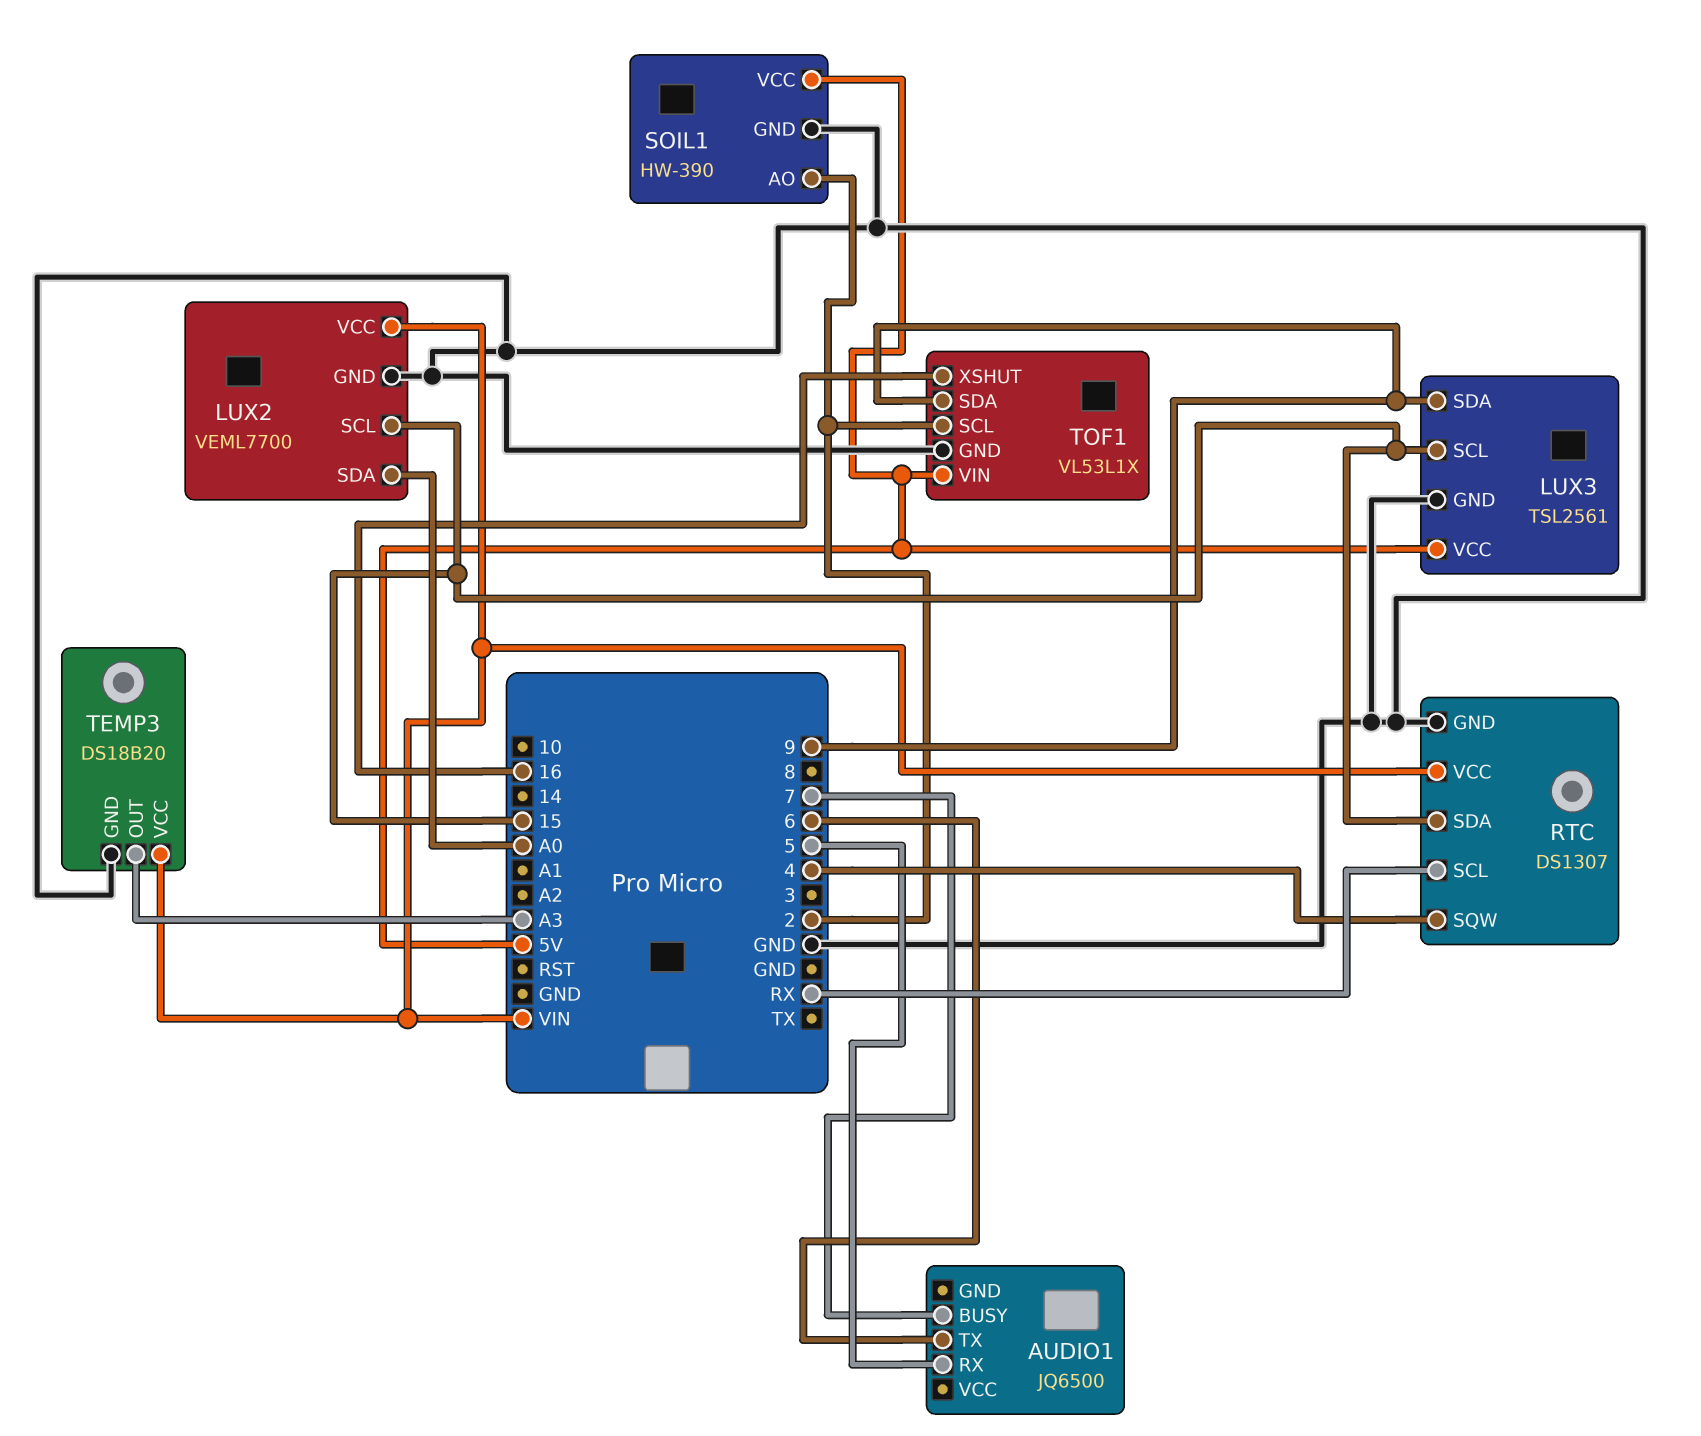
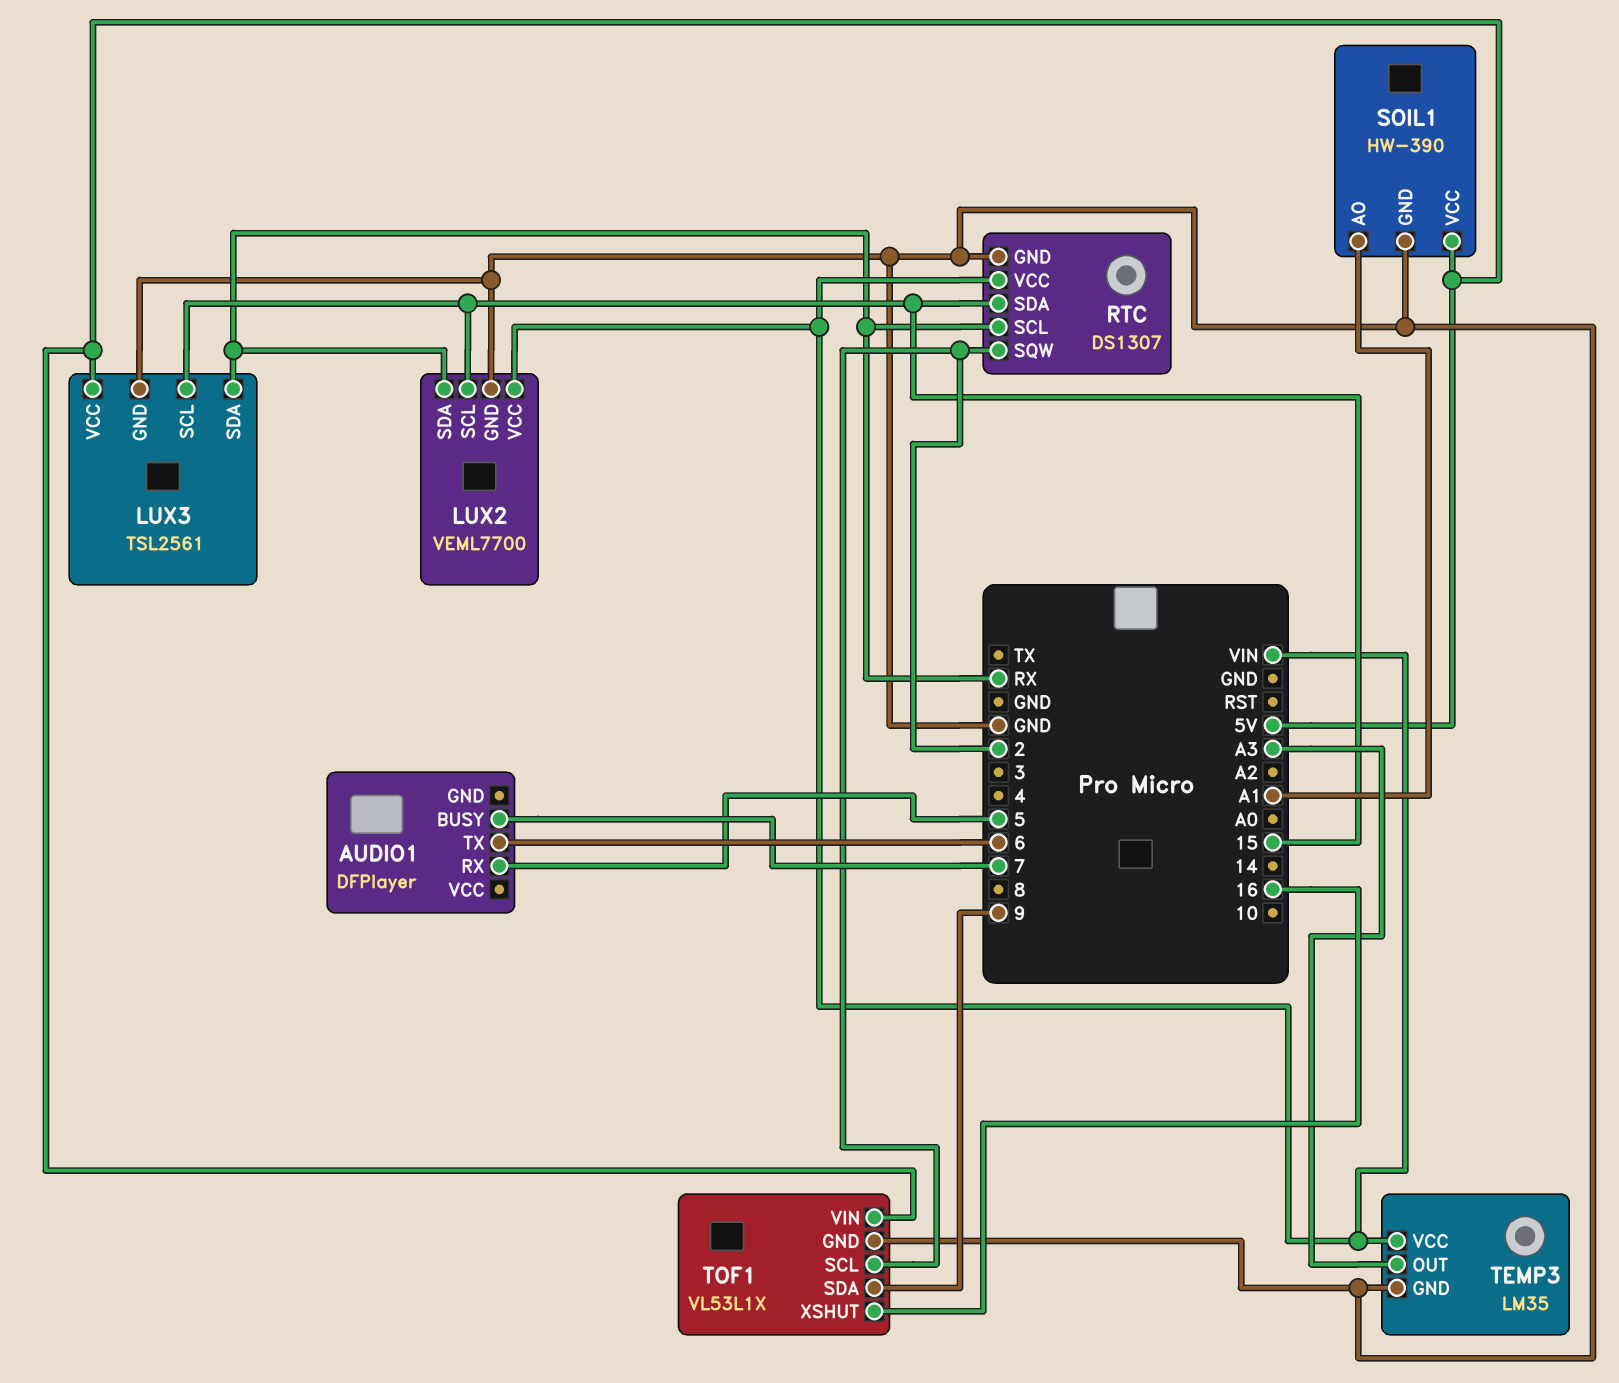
AUDIO1: JQ6500 -> DFPlayer
LUX2 pin SDA: A0 -> RX
LUX3 pin SDA: 9 -> RX
RTC pin SQW: 4 -> 2
SOIL1 pin AO: 2 -> A1
TEMP3: DS18B20 -> LM35

